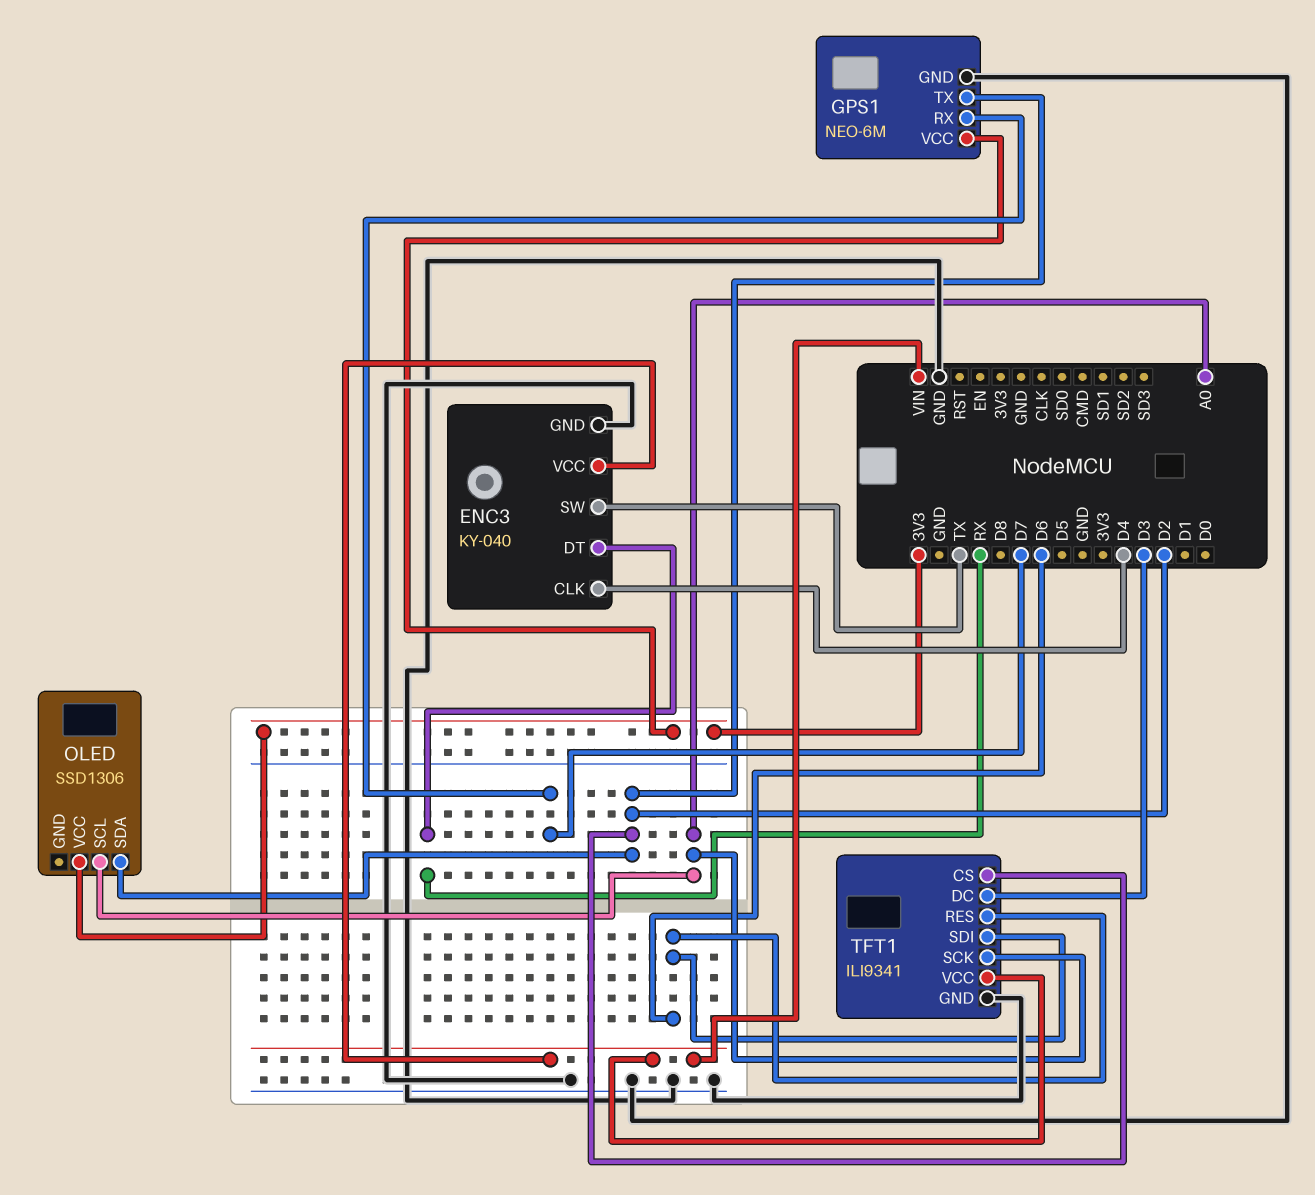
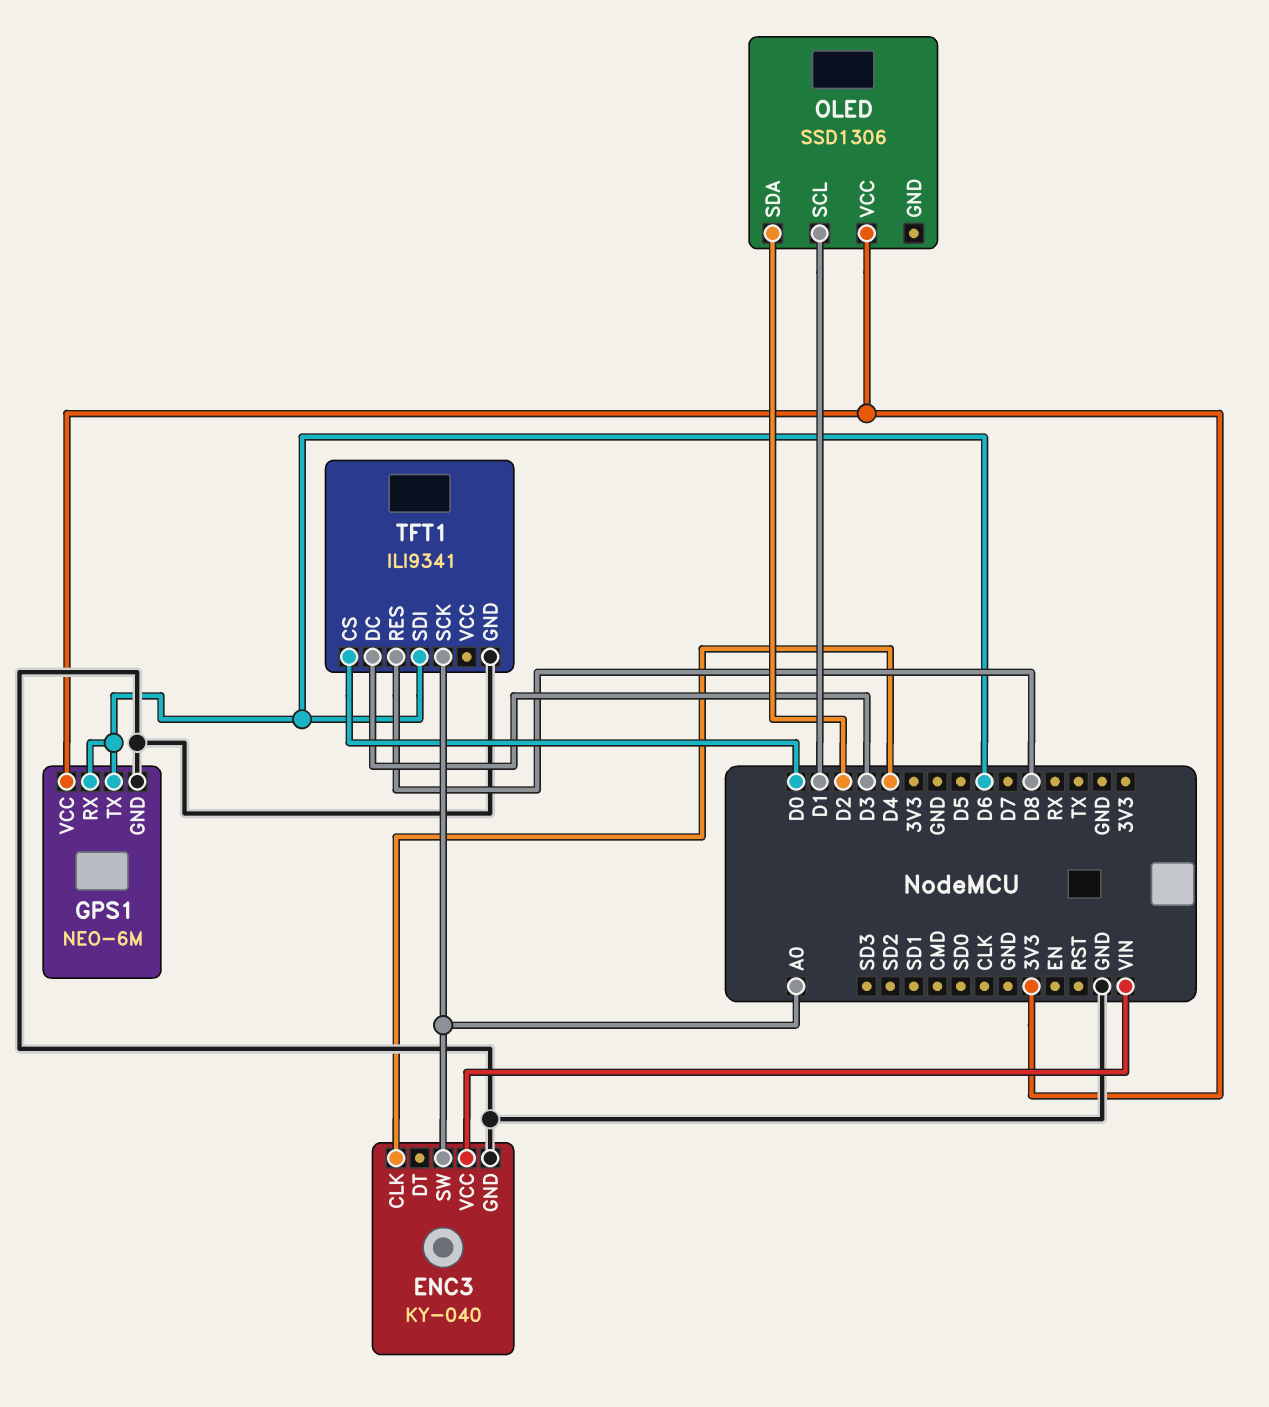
ENC3 pin DT: RX -> none
ENC3 pin SW: TX -> A0
GPS1 pin RX: D7 -> D6
GPS1 pin TX: D2 -> D6
OLED pin SCL: A0 -> D1
TFT1 pin CS: D2 -> D0
TFT1 pin RES: D6 -> D8
TFT1 pin VCC: VIN -> none

